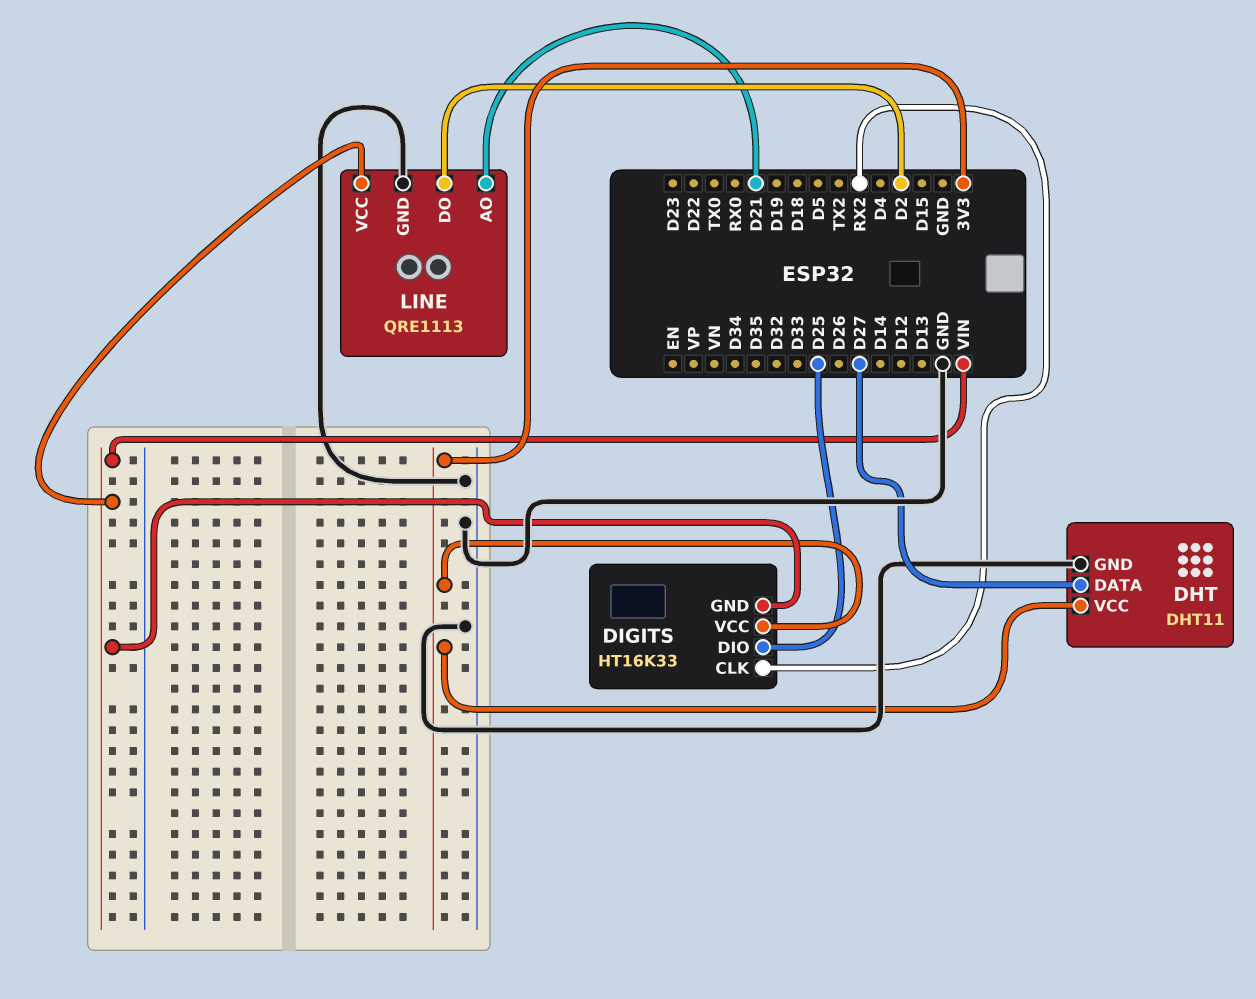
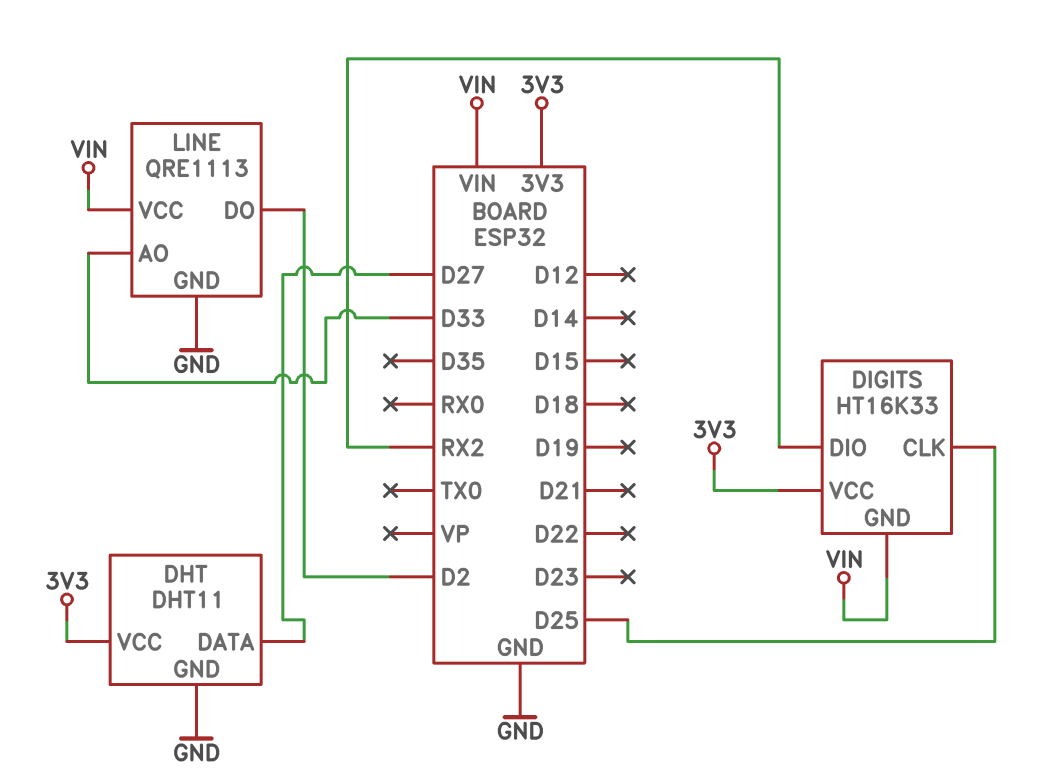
DIGITS pin CLK: RX2 -> D25
DIGITS pin DIO: D25 -> RX2
LINE pin AO: D21 -> D33

